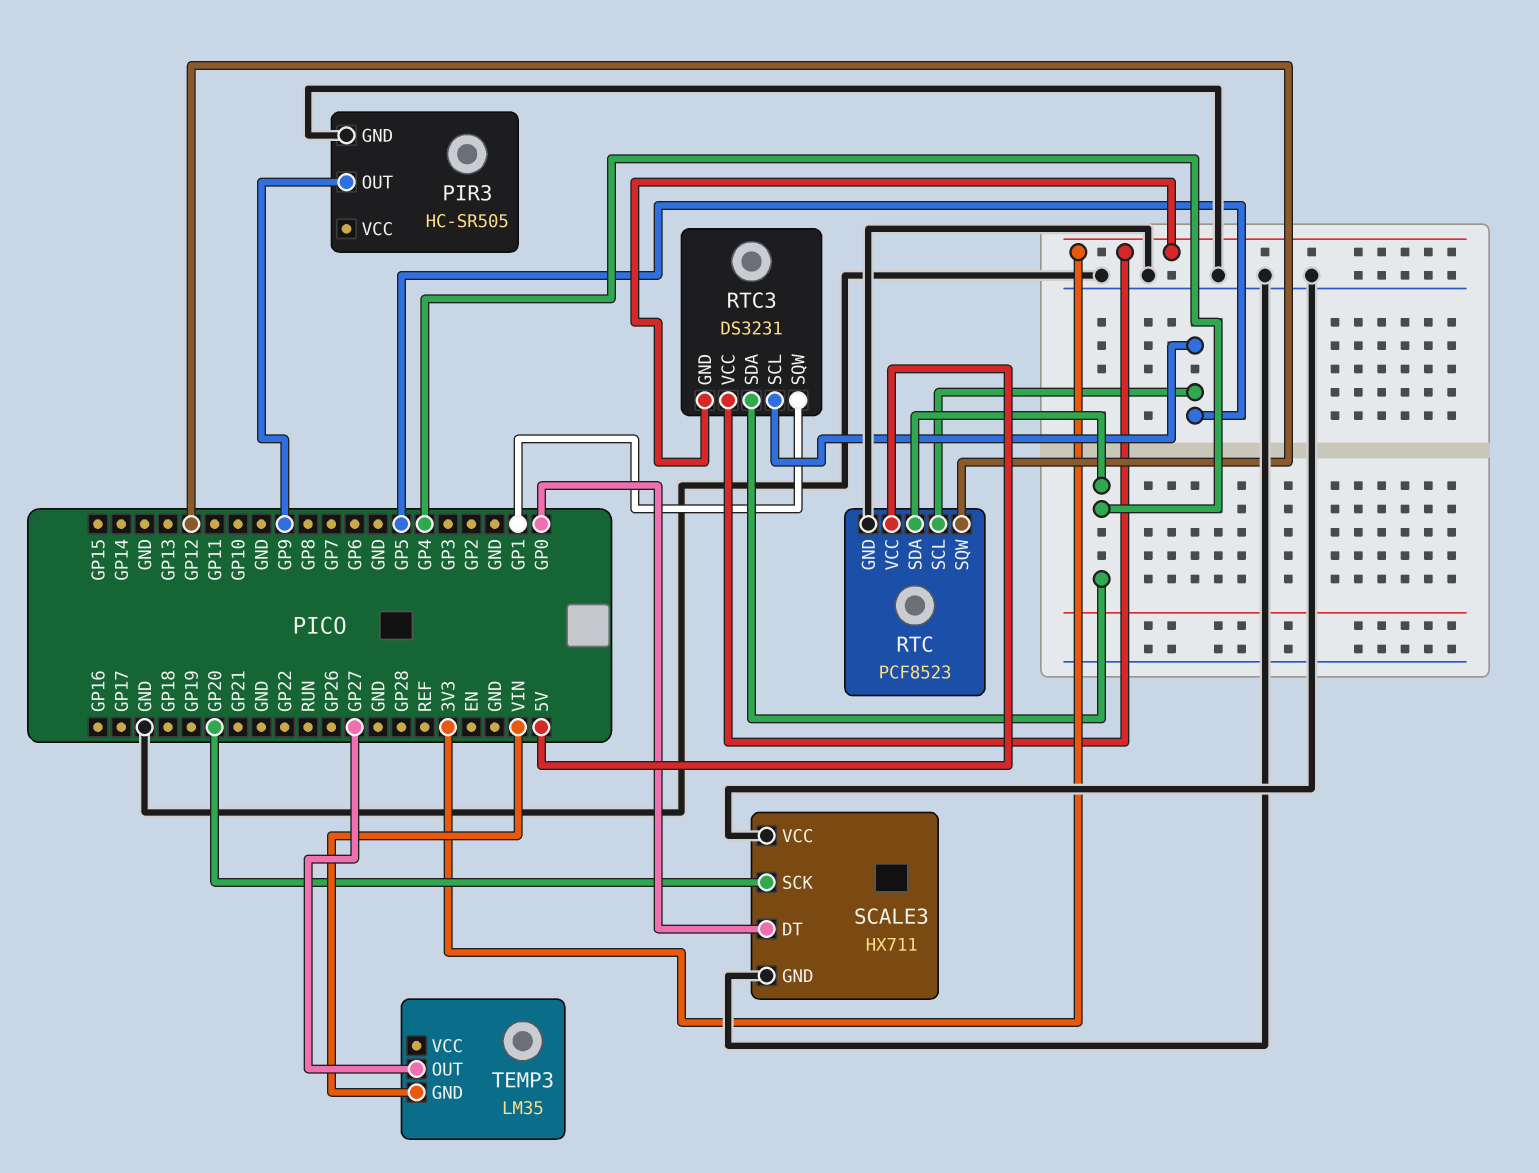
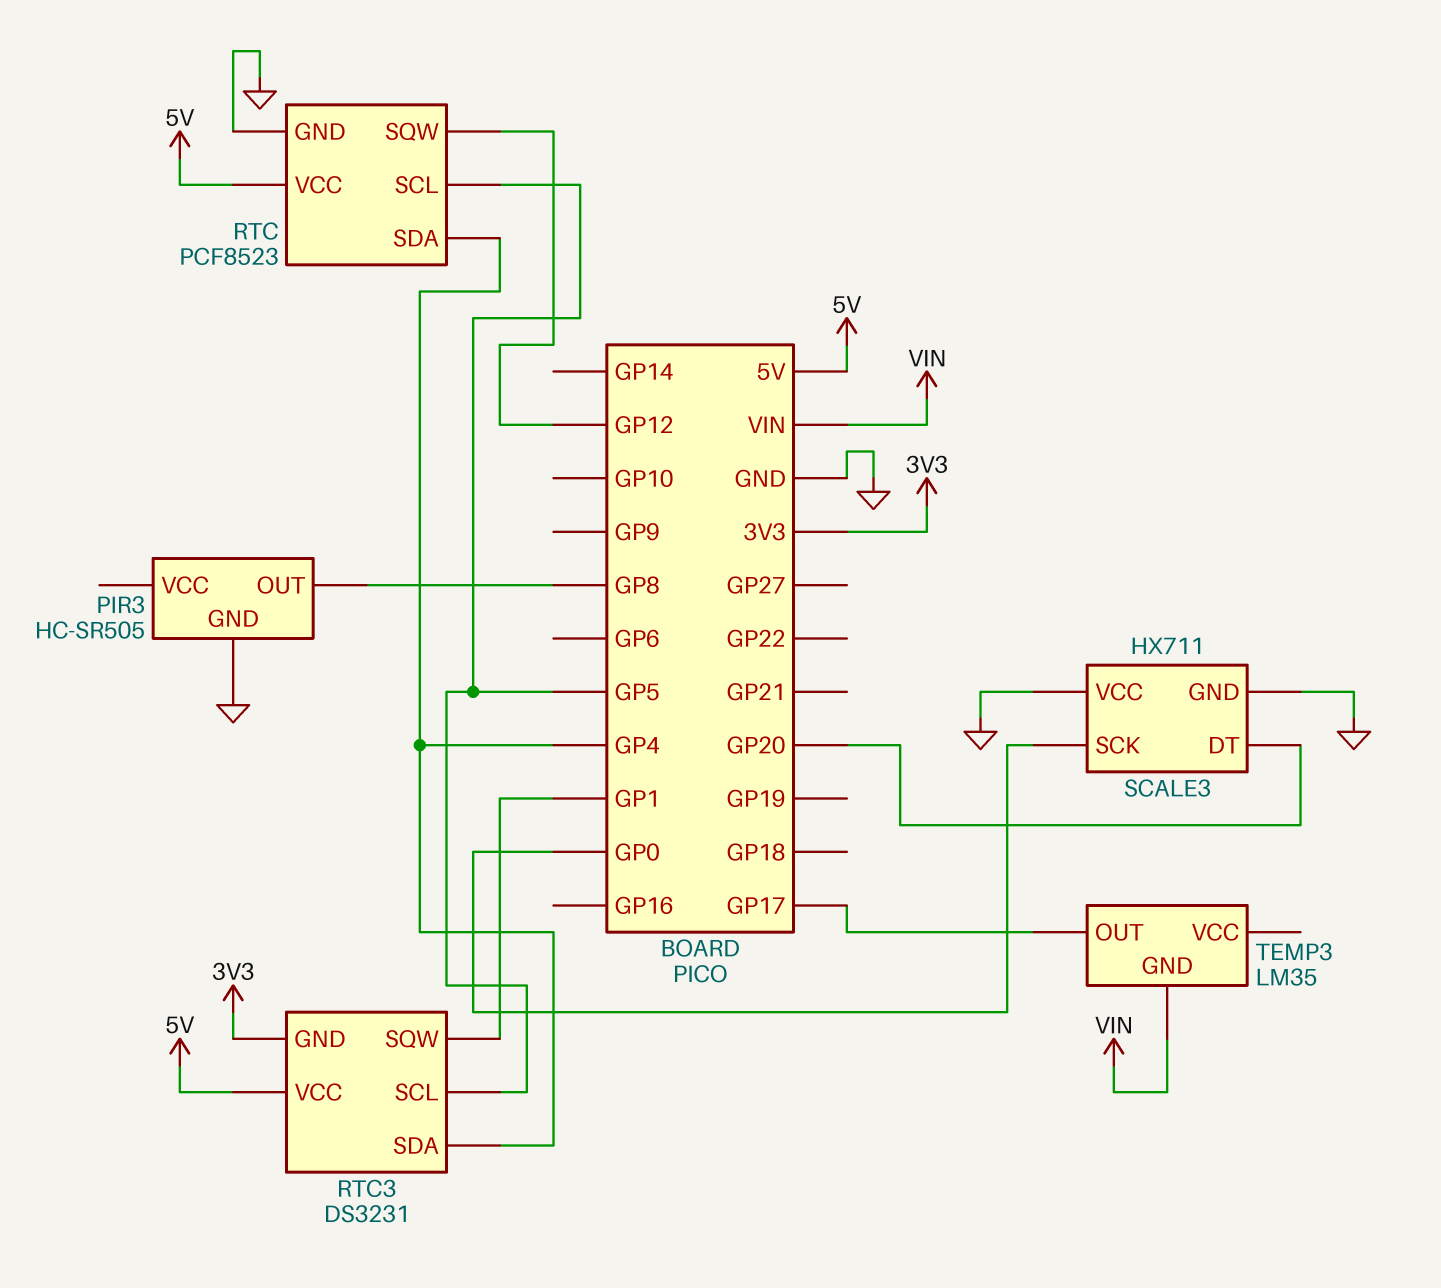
PIR3 pin OUT: GP9 -> GP8
RTC3 pin VCC: 3V3 -> 5V
SCALE3 pin DT: GP0 -> GP20
SCALE3 pin SCK: GP20 -> GP0
TEMP3 pin OUT: GP27 -> GP17

